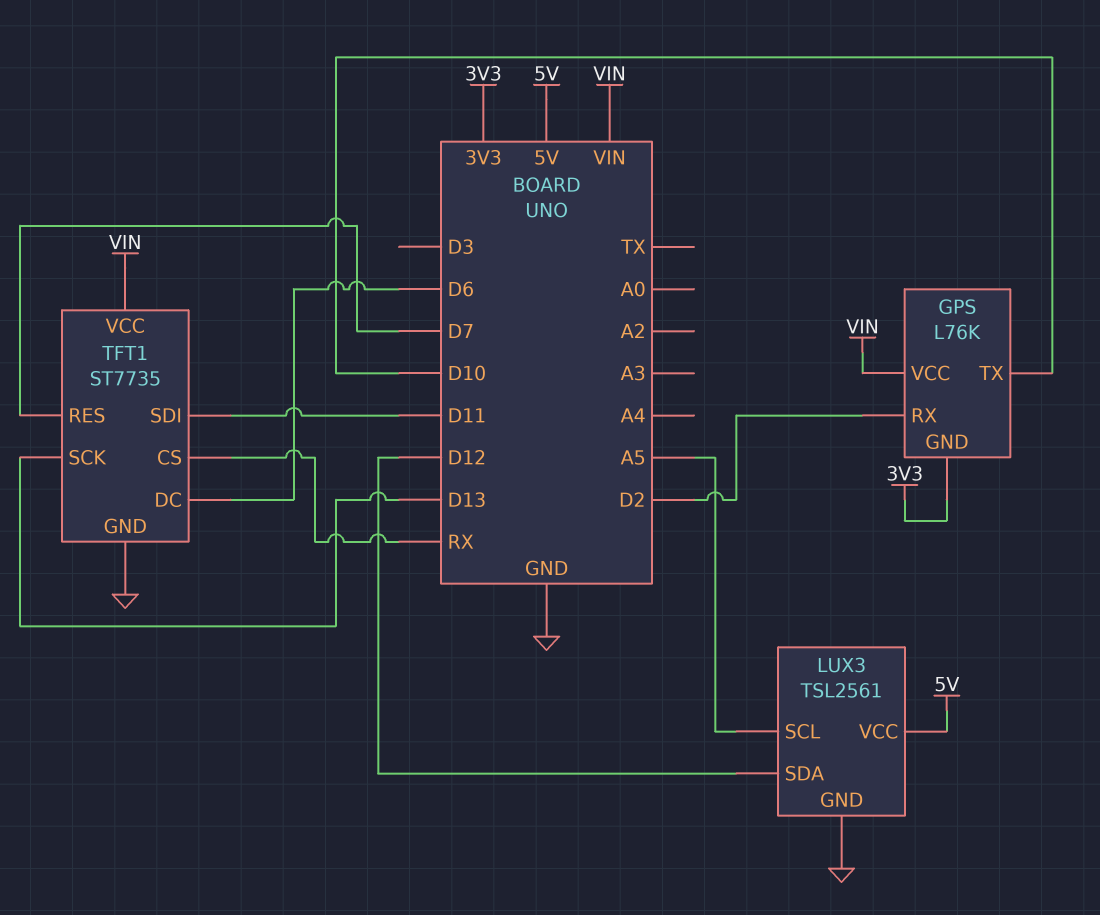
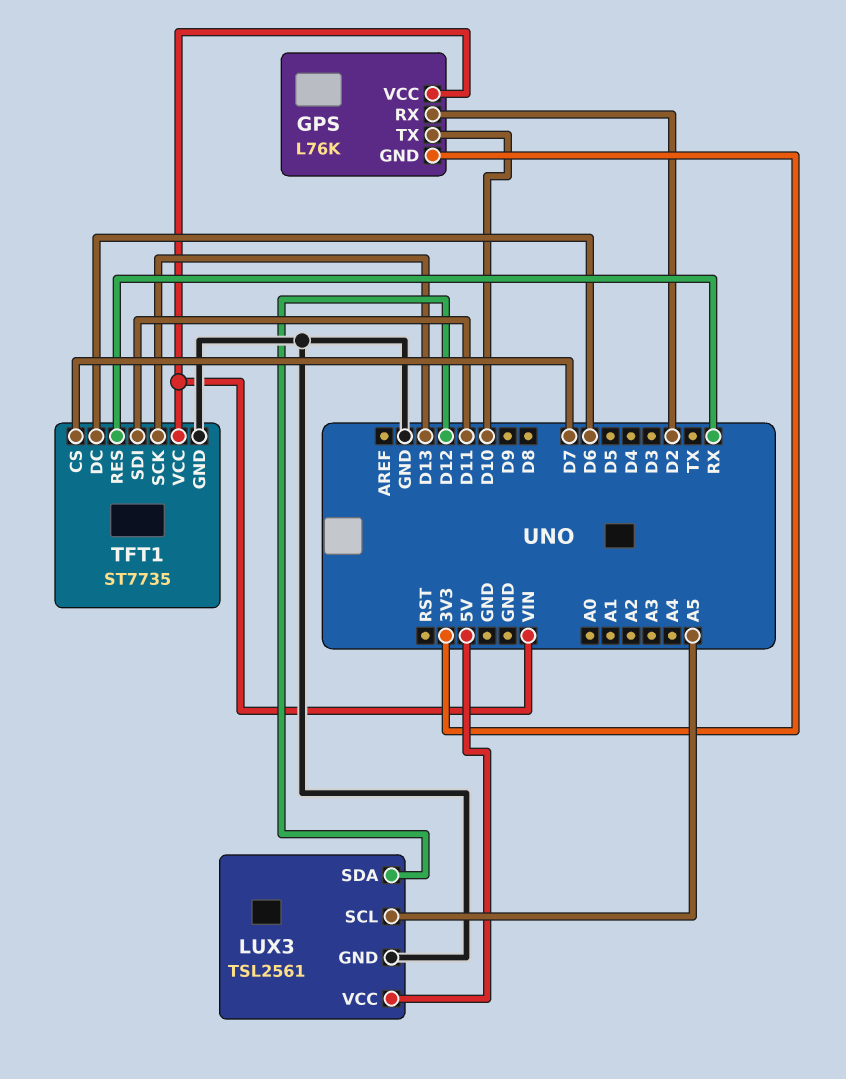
TFT1 pin CS: RX -> D7
TFT1 pin RES: D7 -> RX

